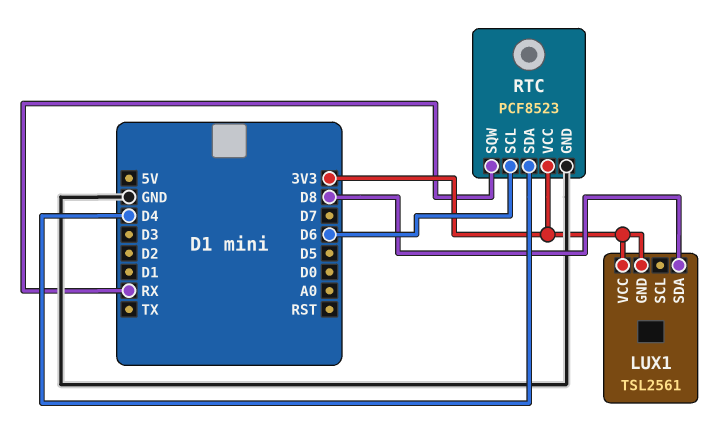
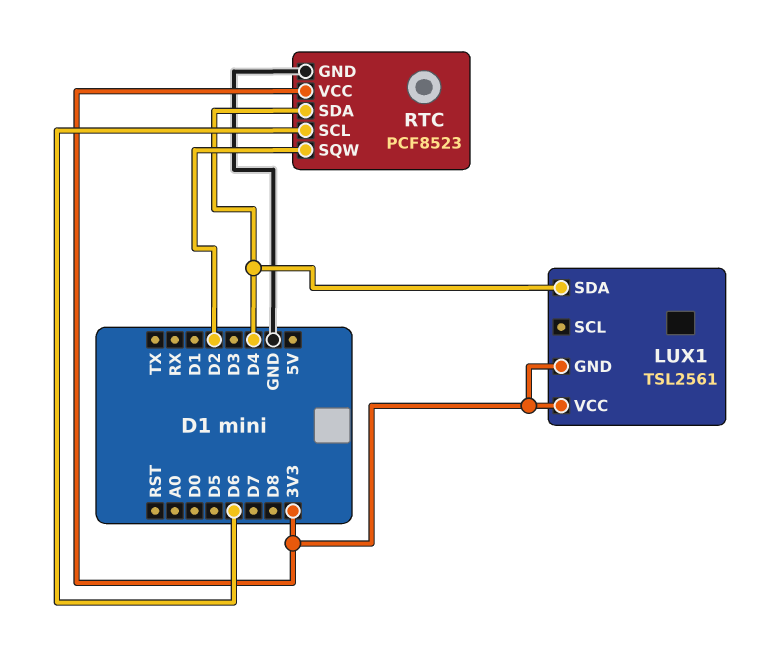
LUX1 pin SDA: D8 -> D4
RTC pin SQW: RX -> D2

